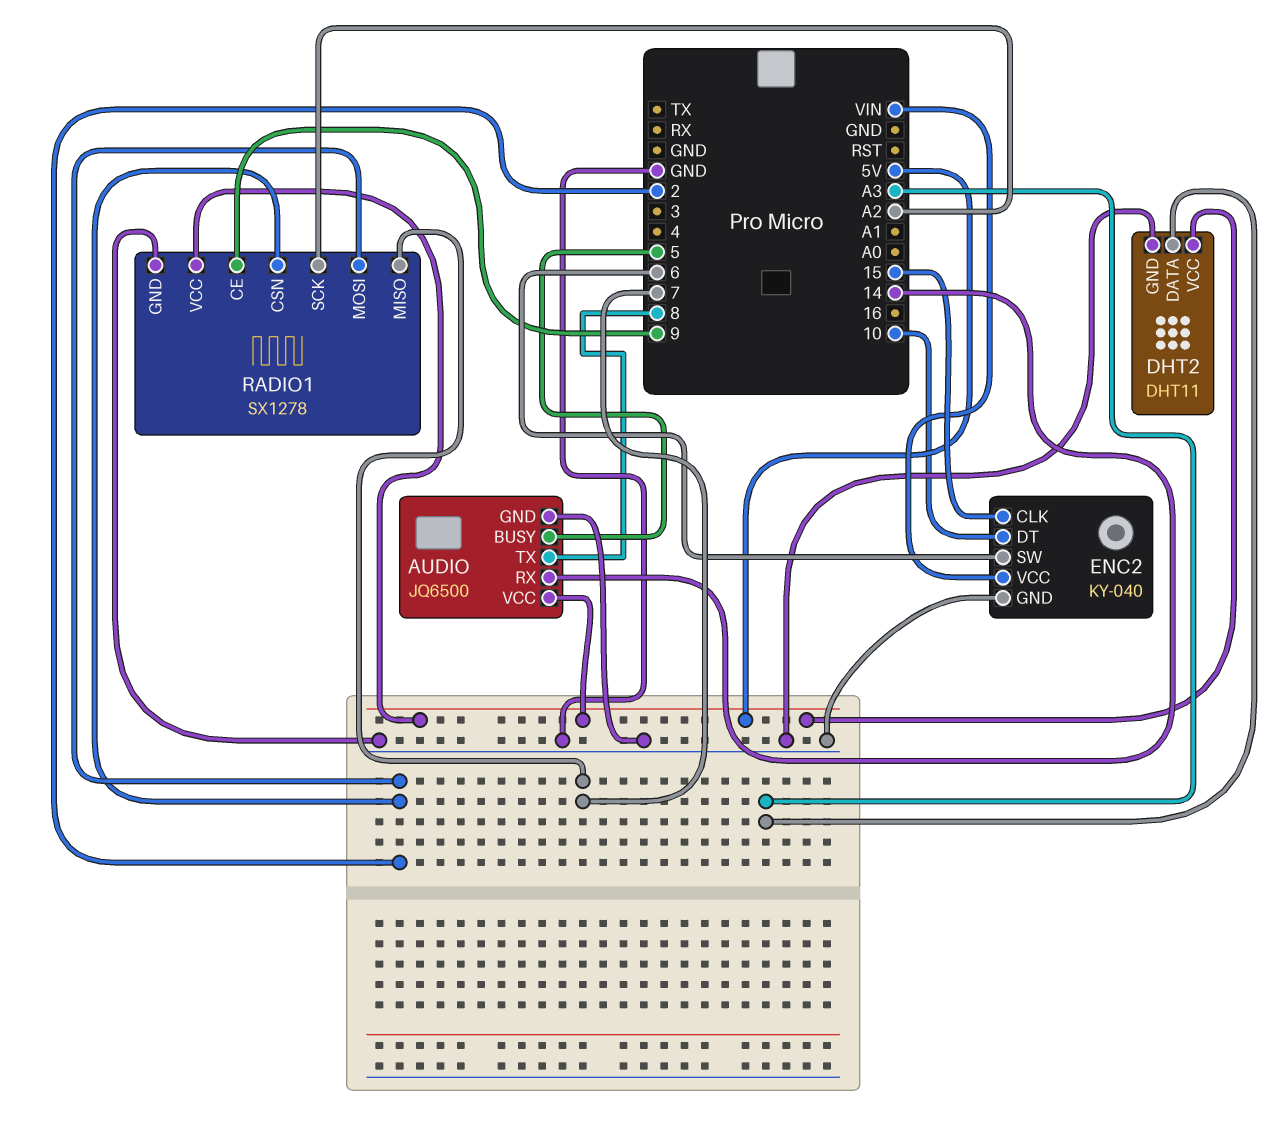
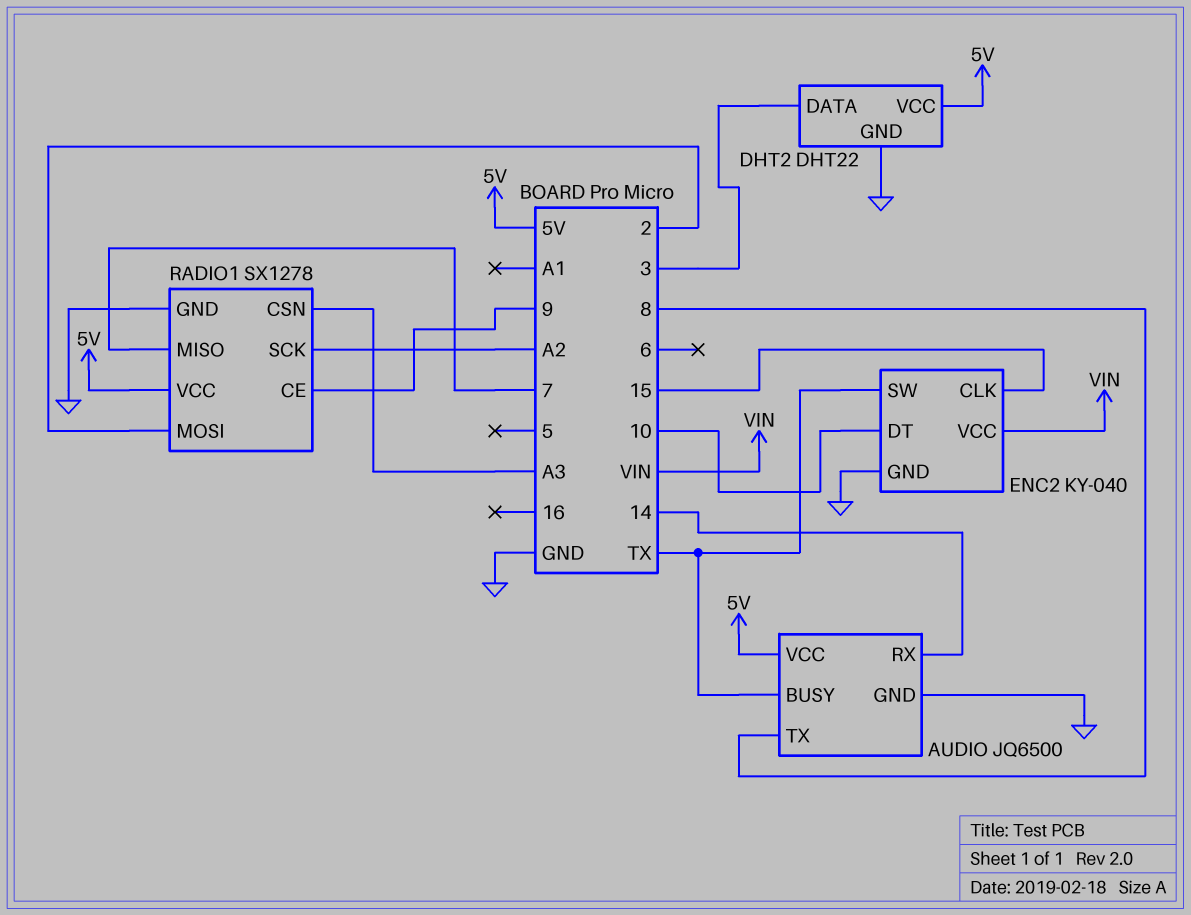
AUDIO pin BUSY: 5 -> TX
DHT2: DHT11 -> DHT22
DHT2 pin DATA: A3 -> 3
ENC2 pin SW: 6 -> TX
RADIO1 pin CSN: 2 -> A3

